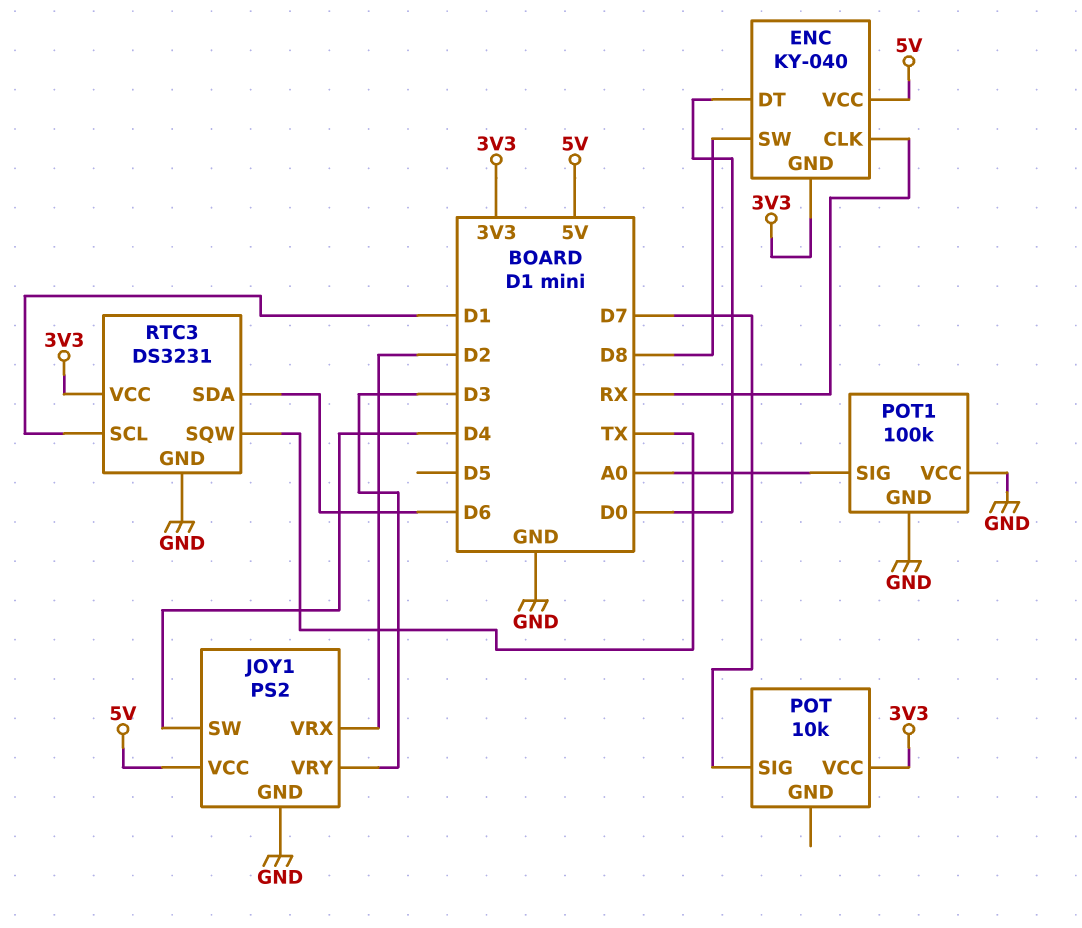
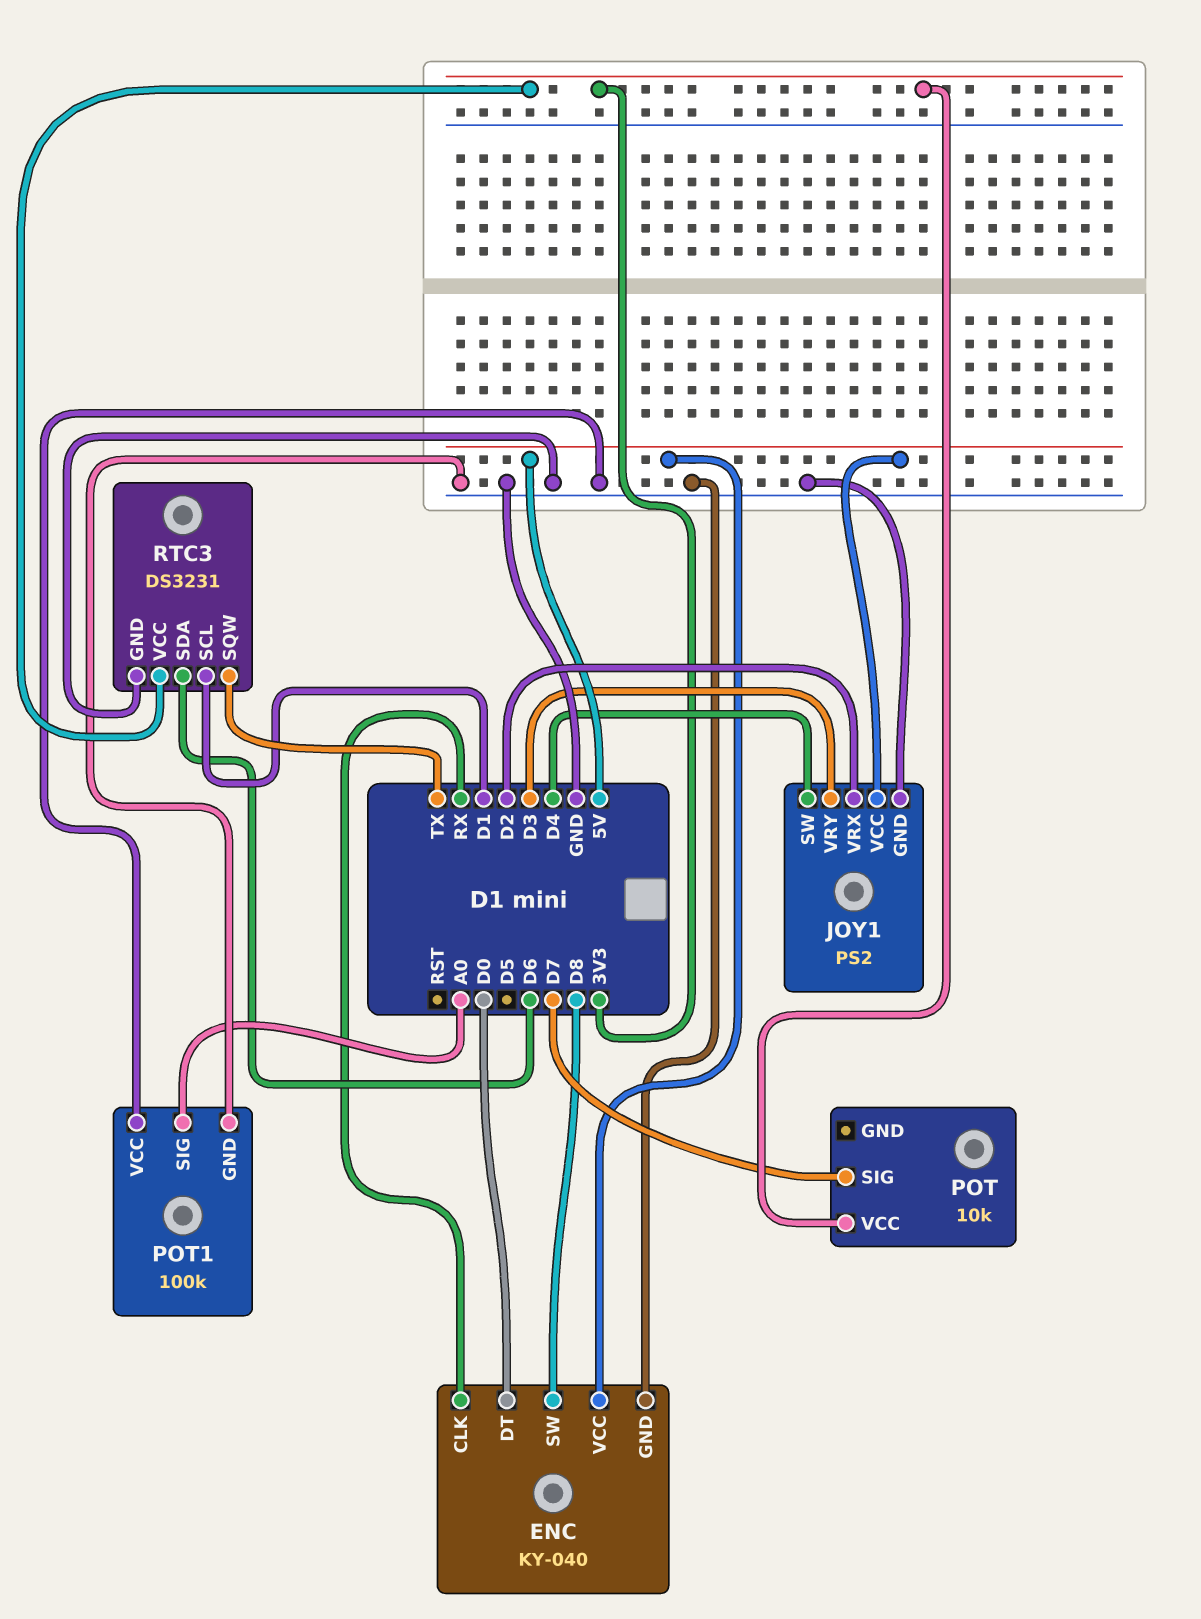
ENC pin GND: 3V3 -> GND

